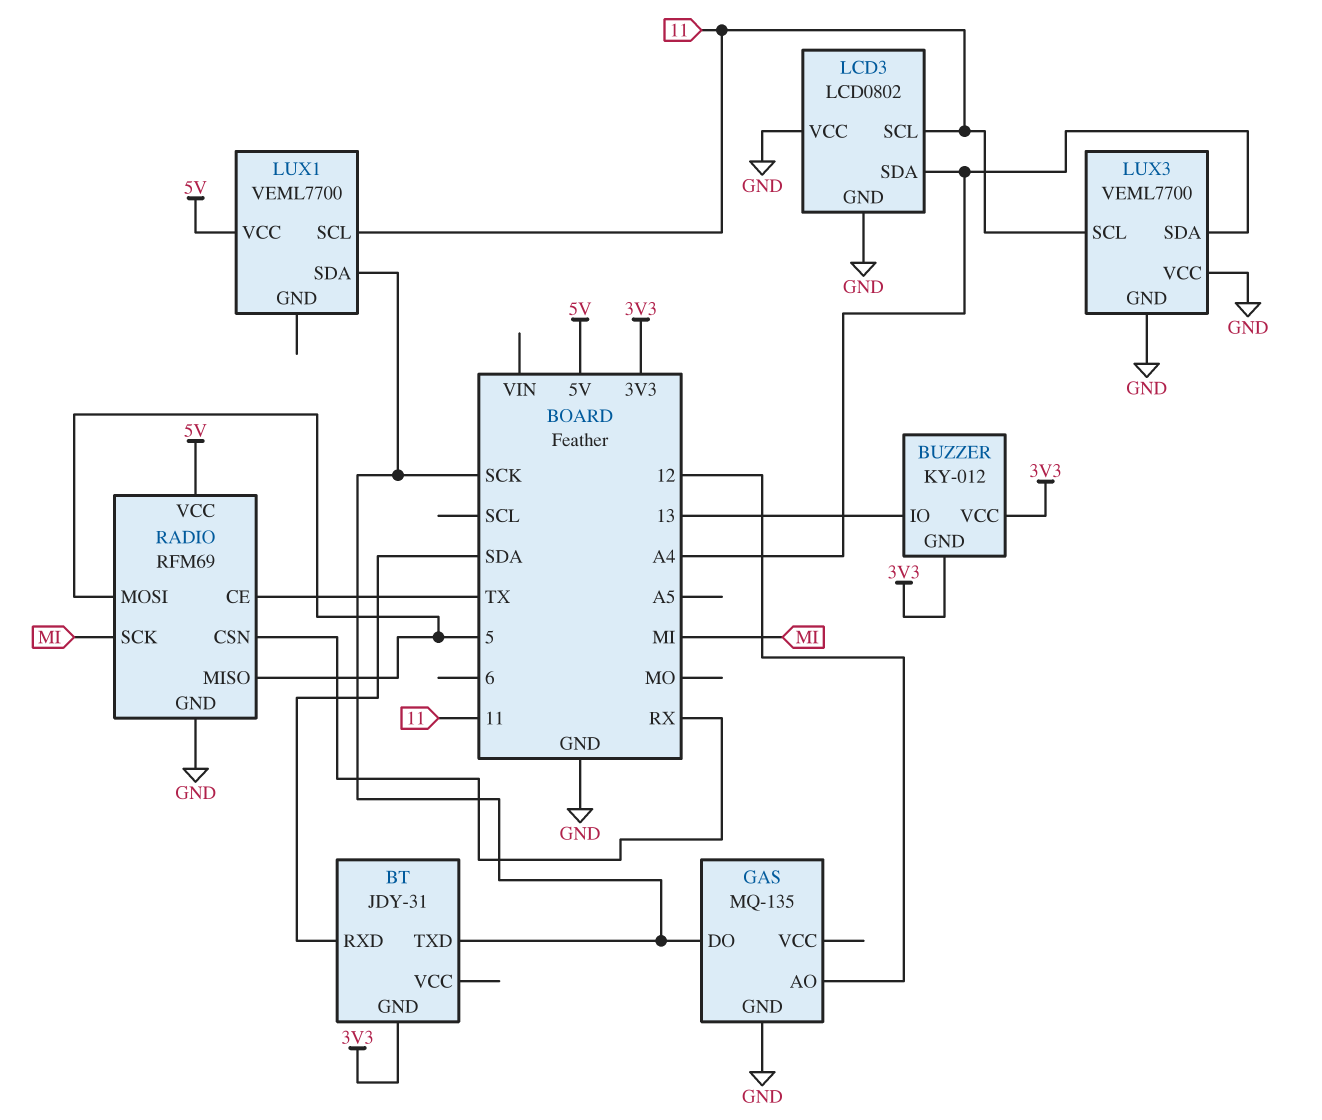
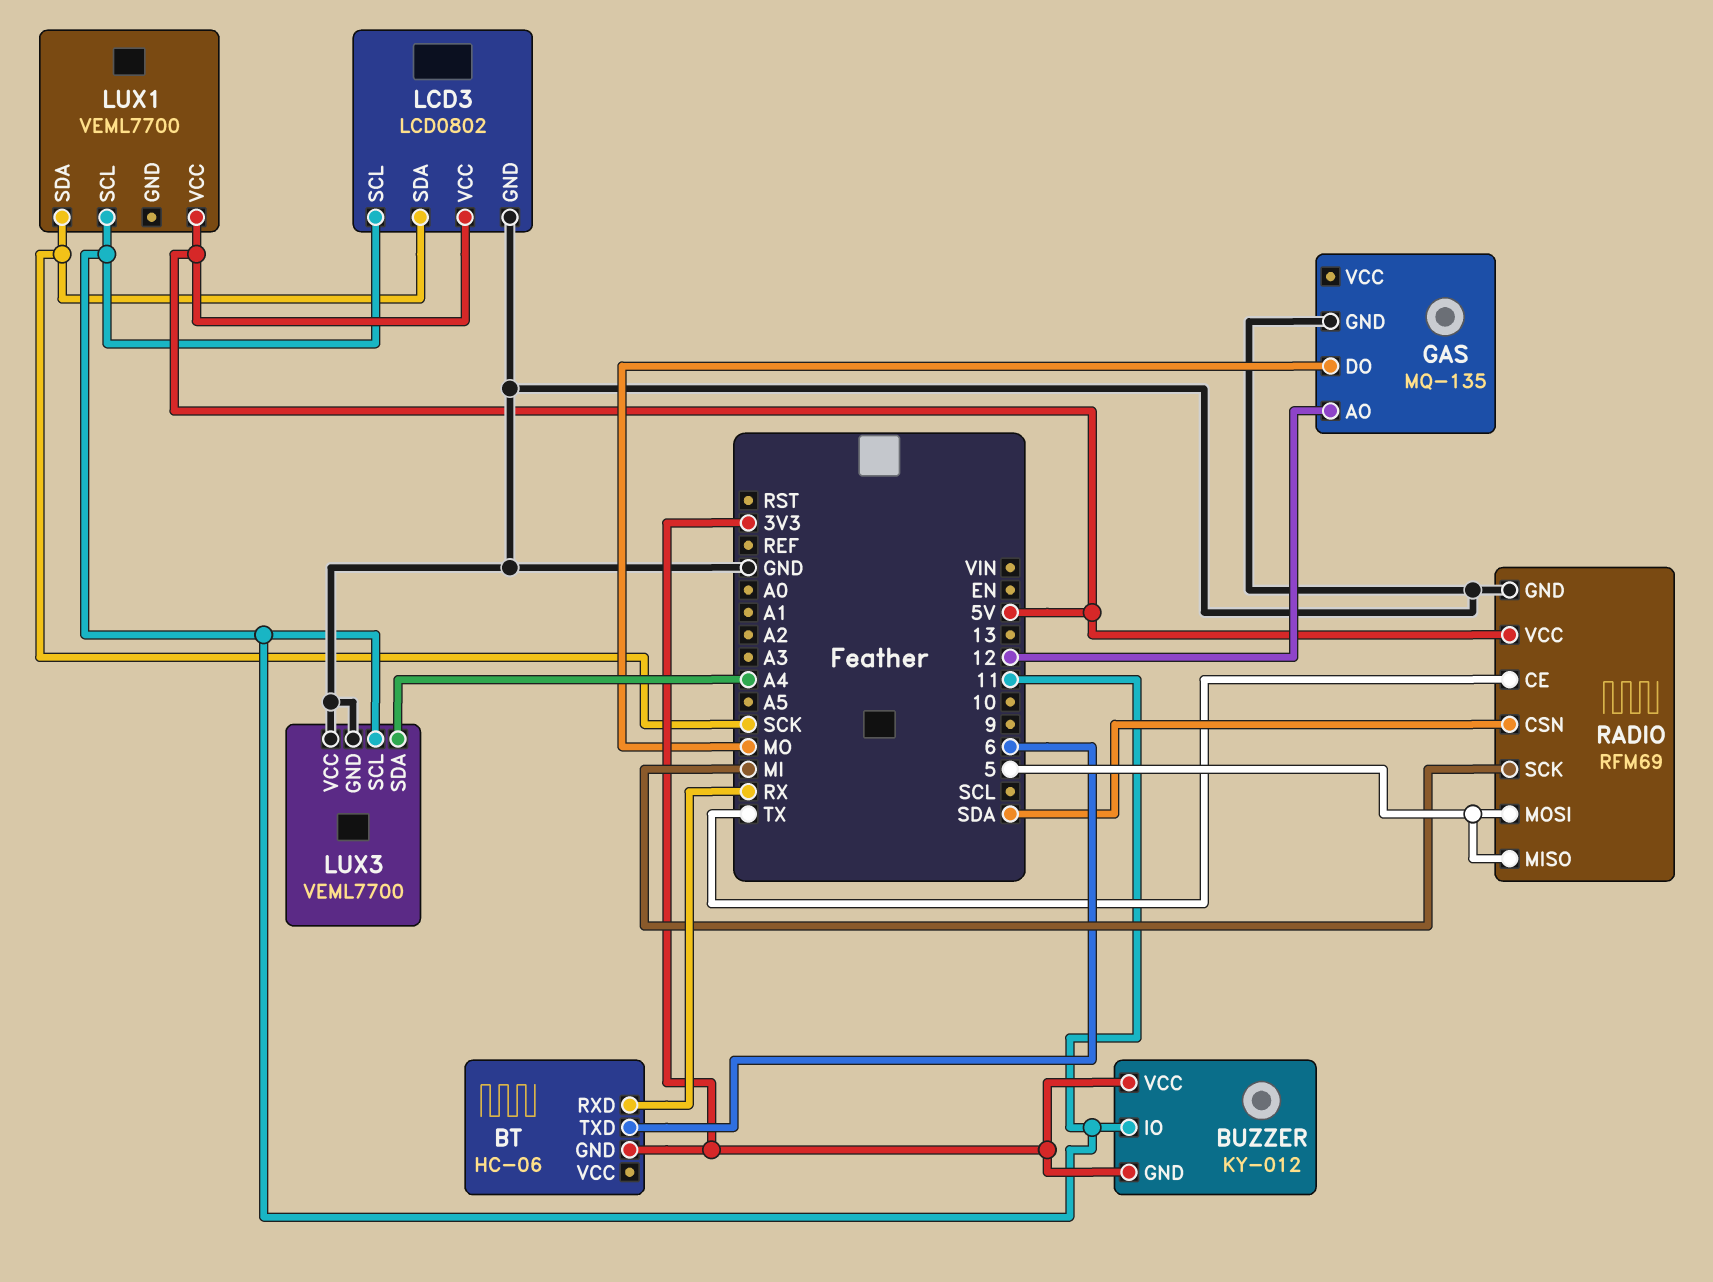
BT: JDY-31 -> HC-06
BT pin RXD: SDA -> RX
BT pin TXD: SCK -> 6
BUZZER pin IO: 13 -> 11
GAS pin DO: SCK -> MO
LCD3 pin SDA: A4 -> SCK
LCD3 pin VCC: GND -> 5V
RADIO pin CSN: RX -> SDA

